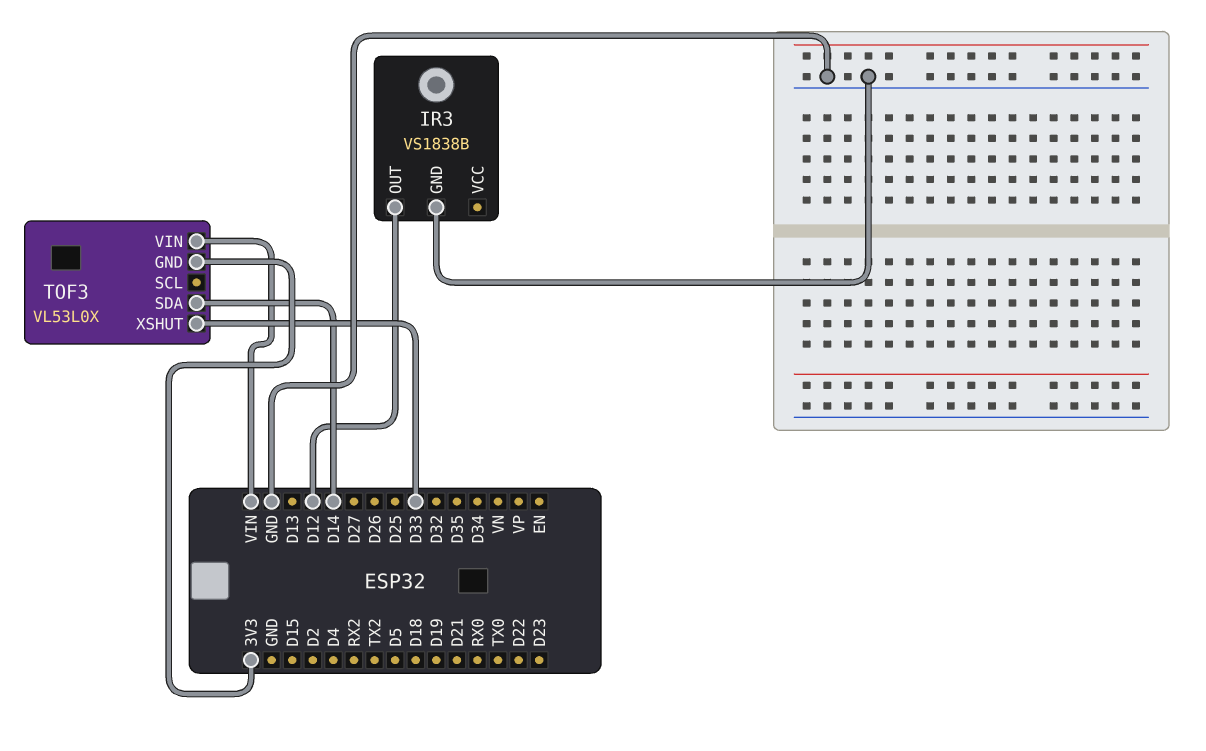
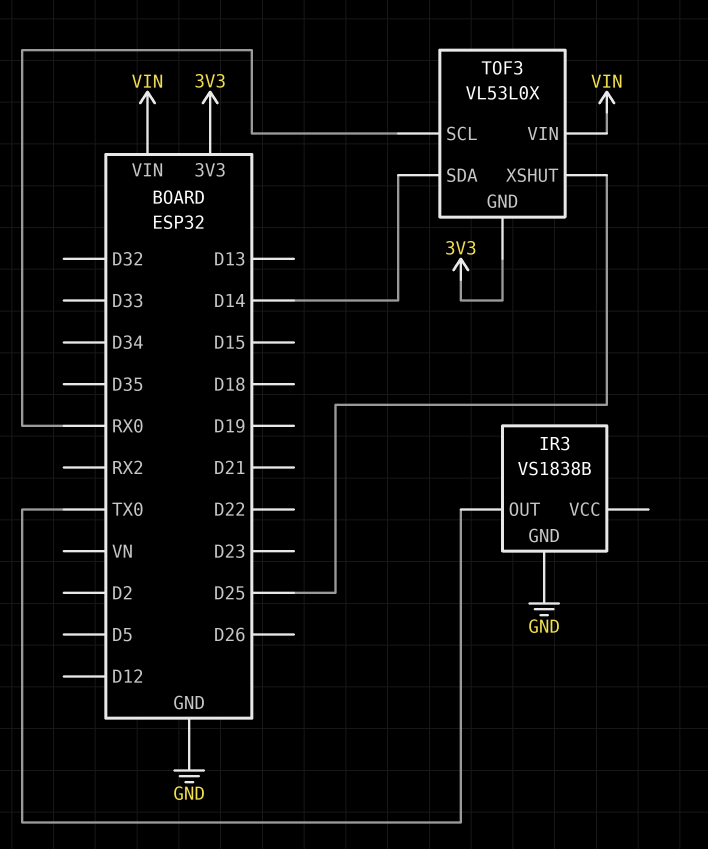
IR3 pin OUT: D12 -> TX0
TOF3 pin SCL: none -> RX0
TOF3 pin XSHUT: D33 -> D25

